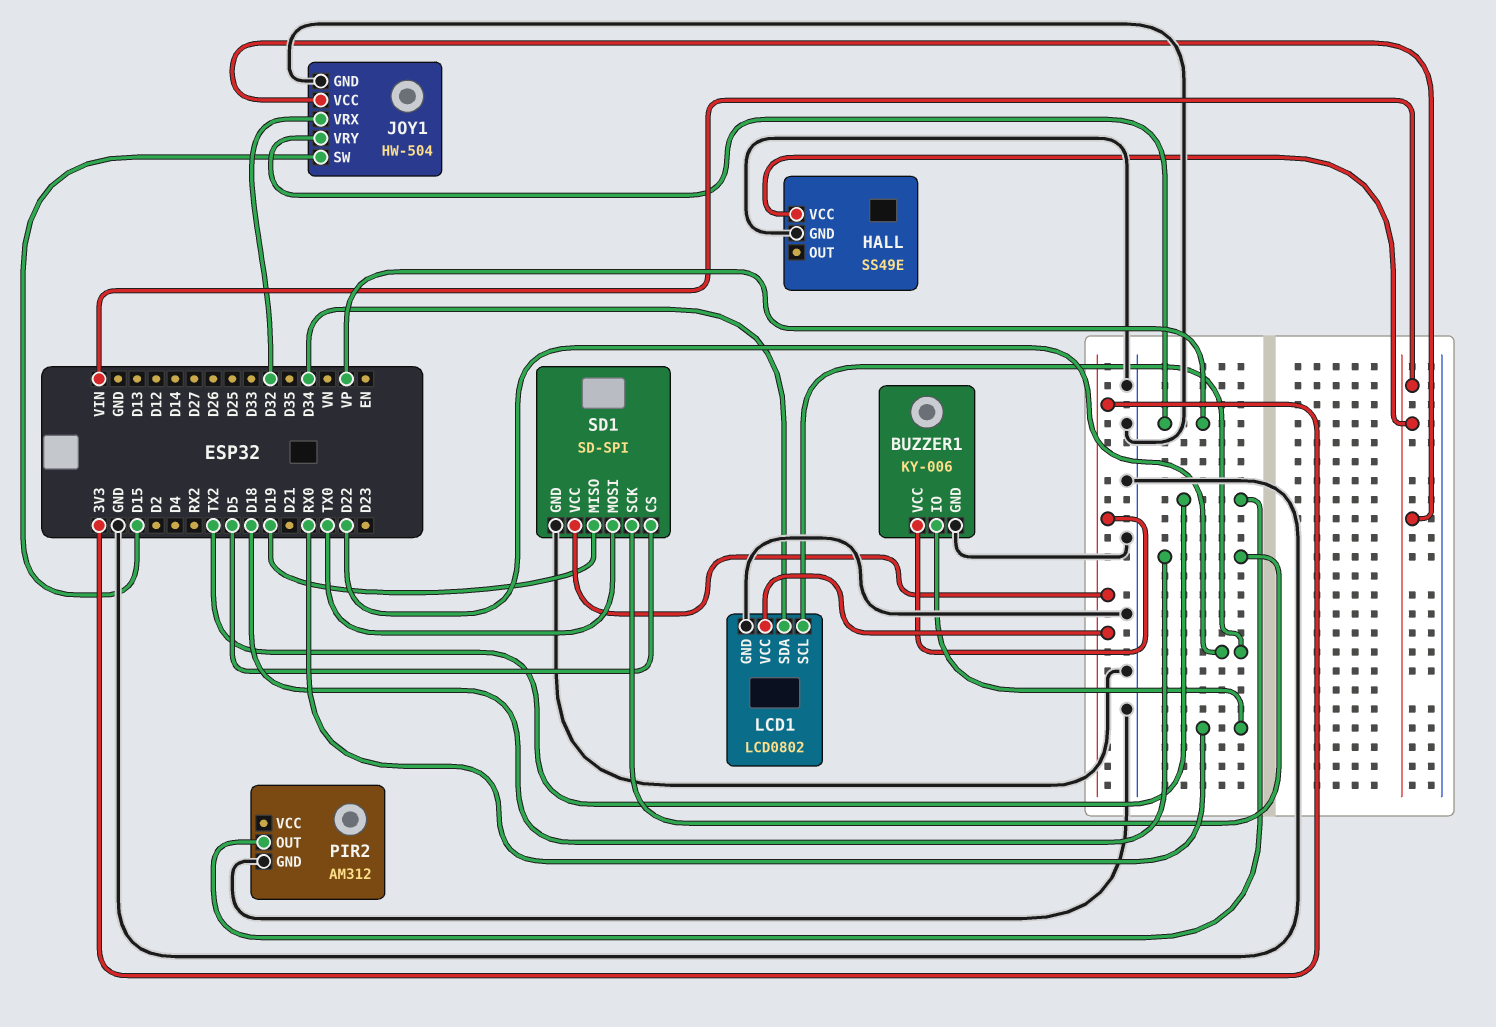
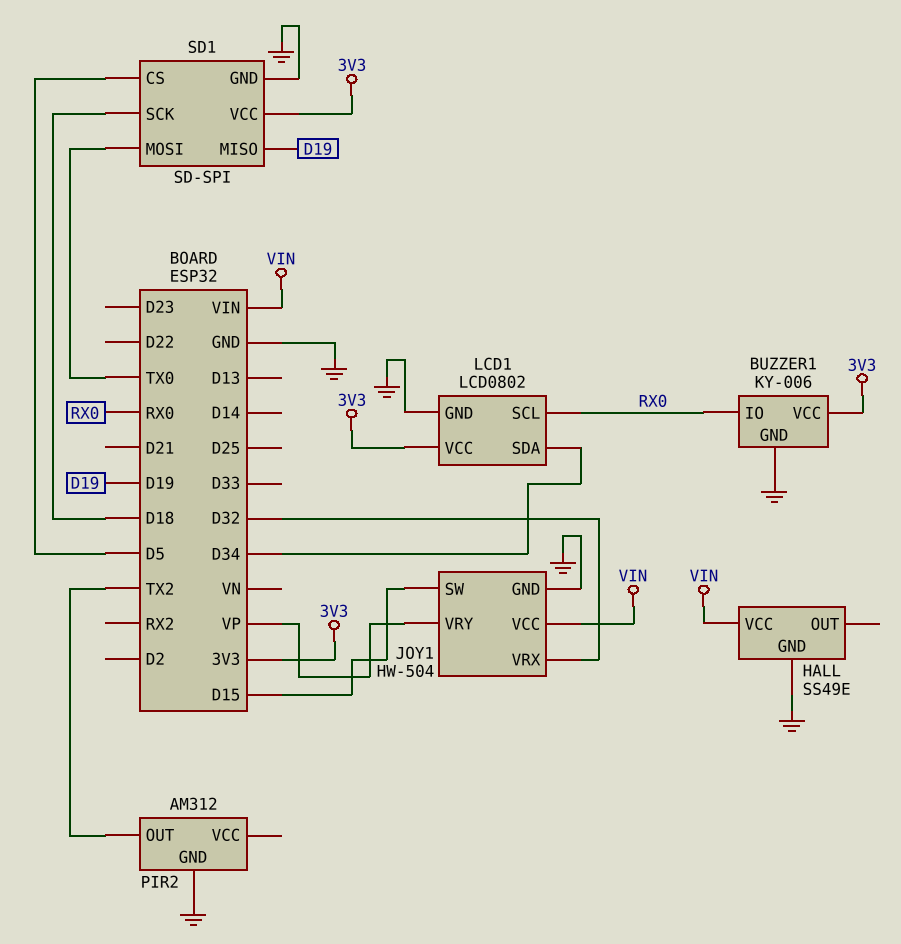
LCD1 pin SCL: D22 -> RX0

